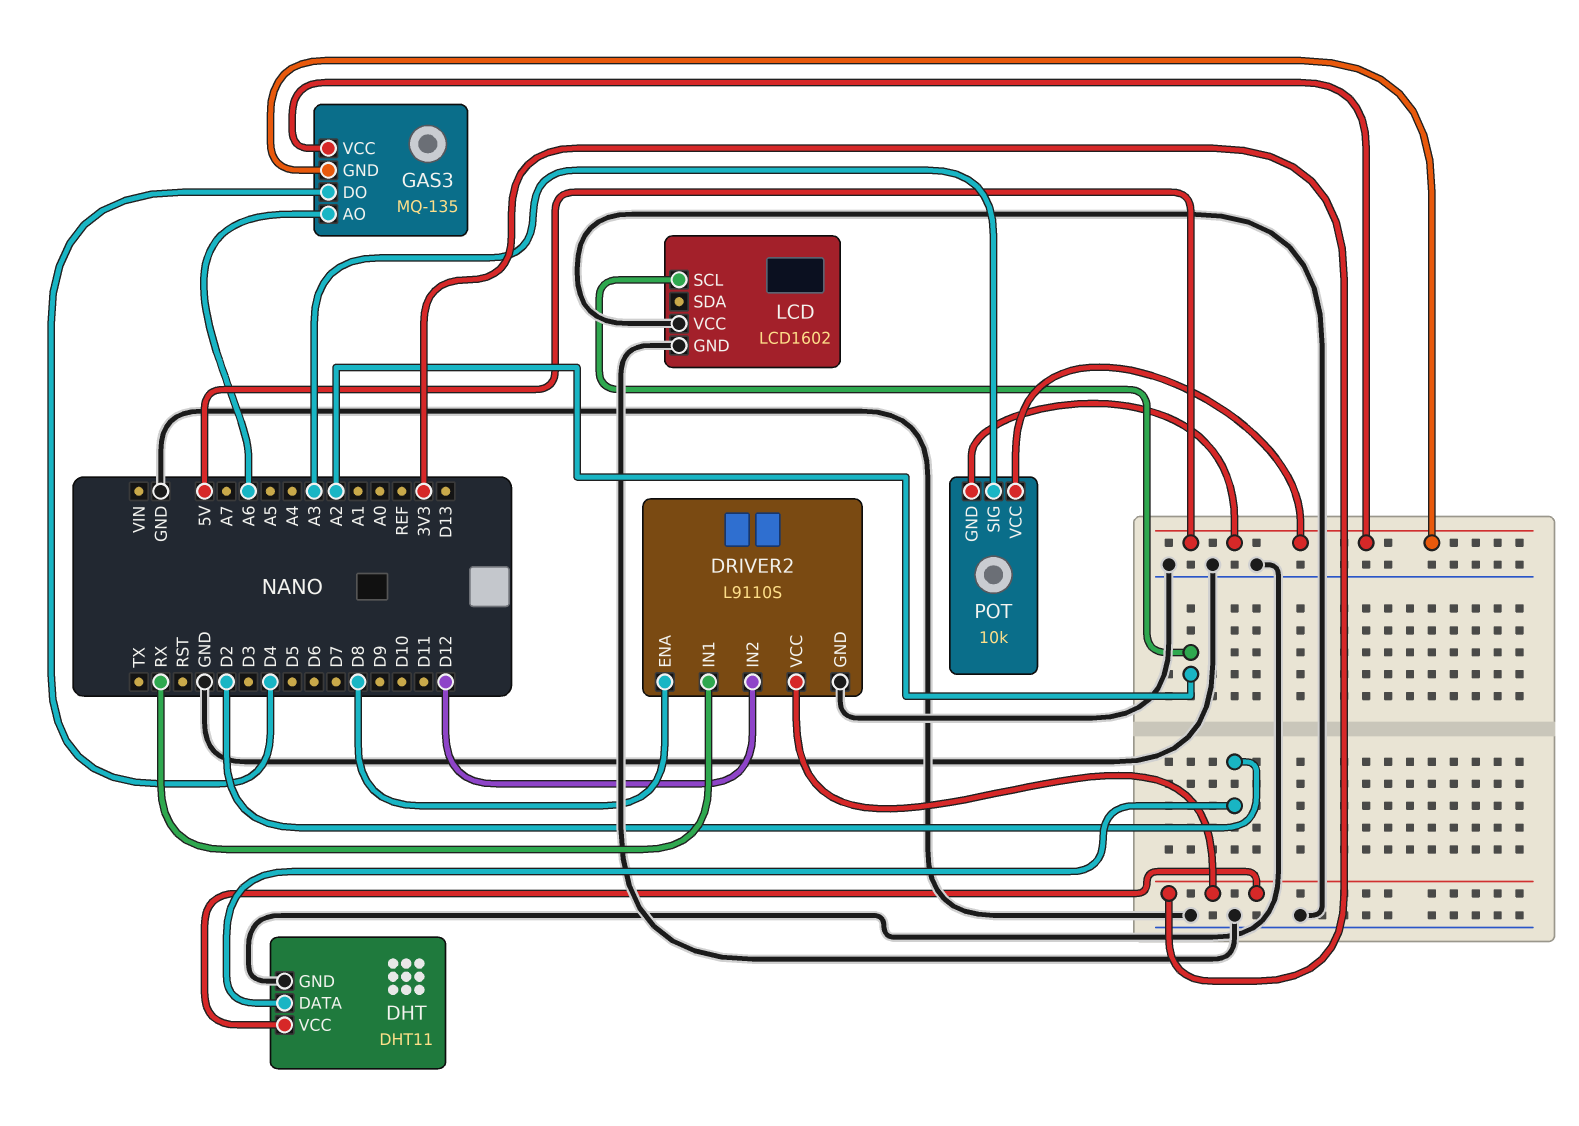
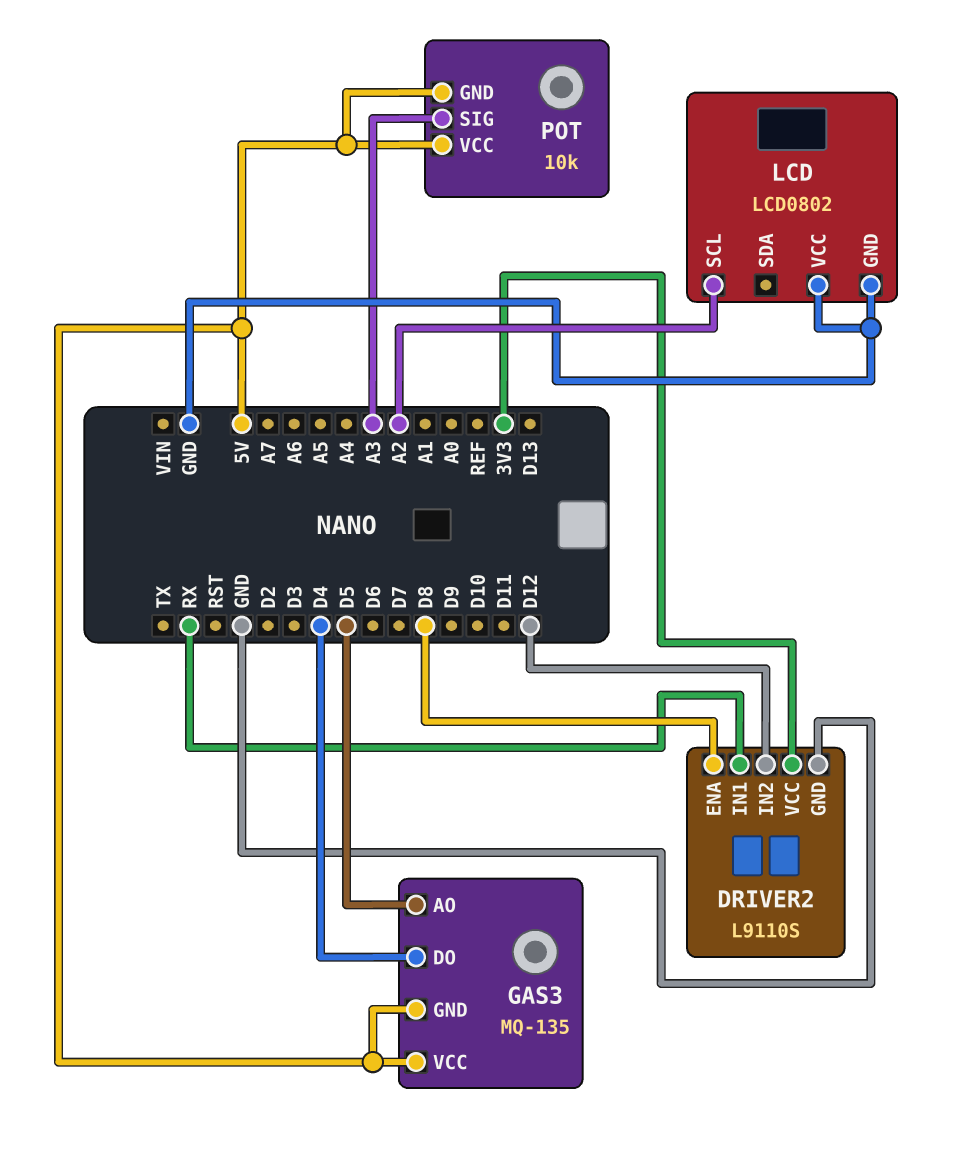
DHT: DHT11 -> none
DHT pin DATA: D2 -> none
DHT pin GND: GND -> none
DHT pin VCC: 3V3 -> none
GAS3 pin AO: A6 -> D5
LCD: LCD1602 -> LCD0802

